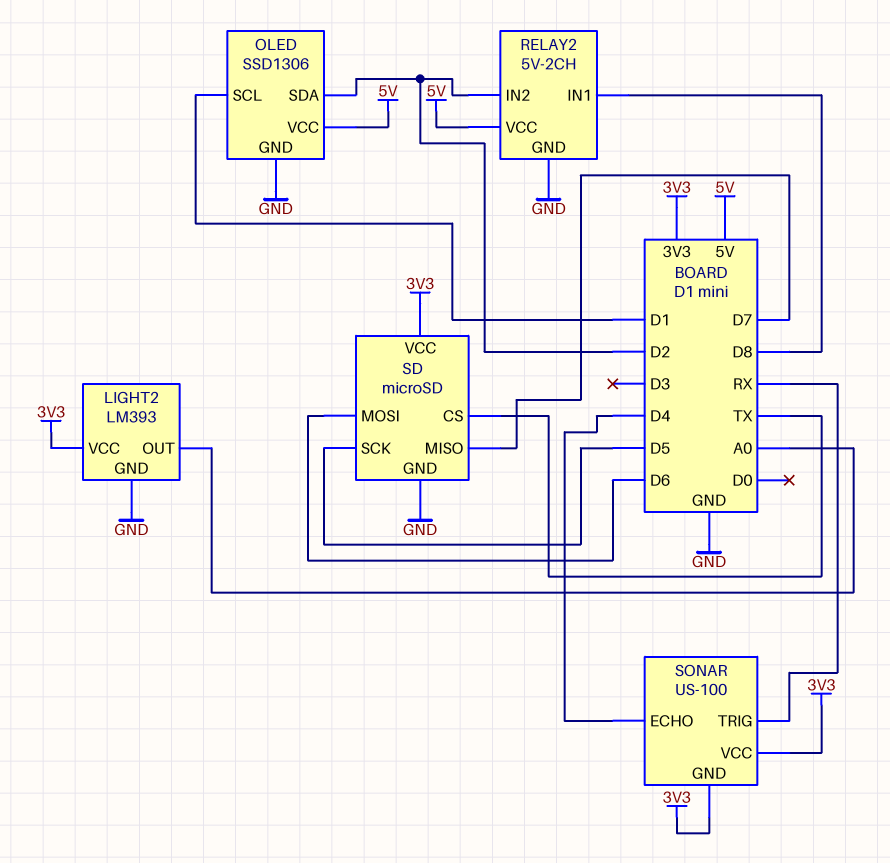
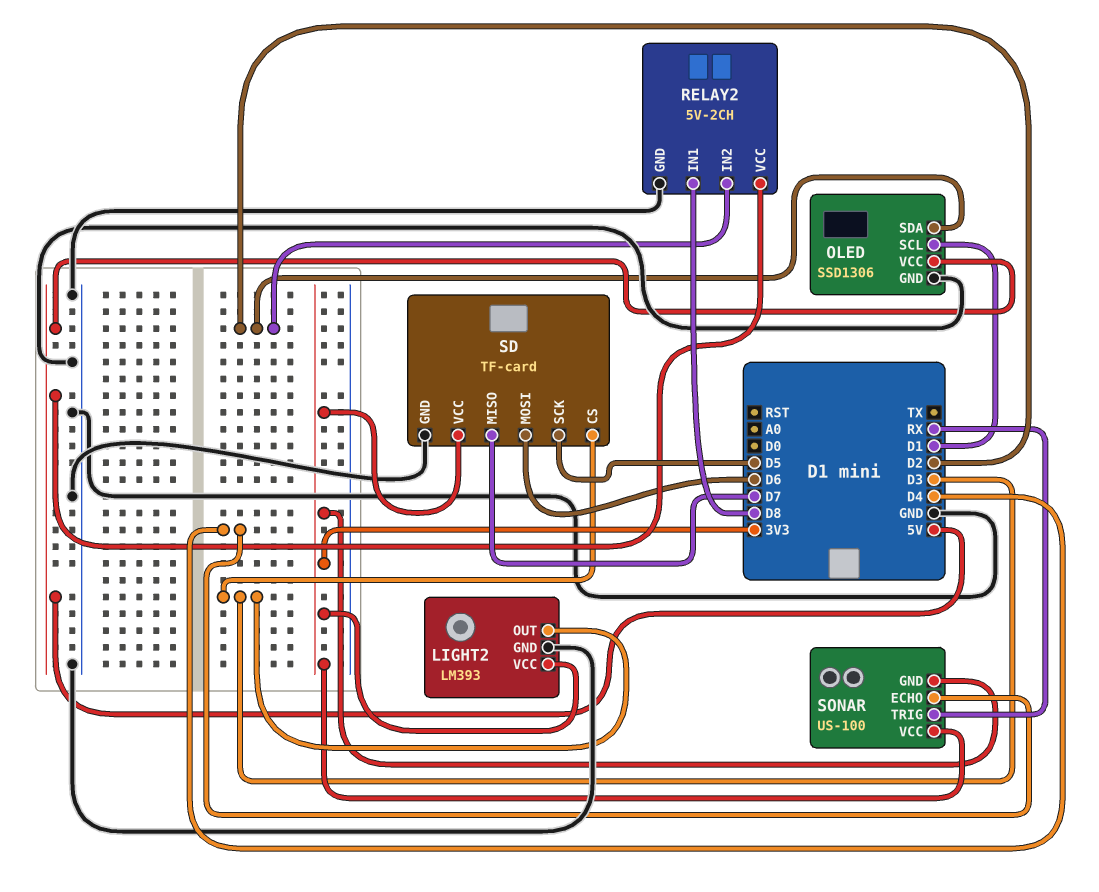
LIGHT2 pin OUT: A0 -> D3
SD: microSD -> TF-card
SD pin CS: TX -> D3

